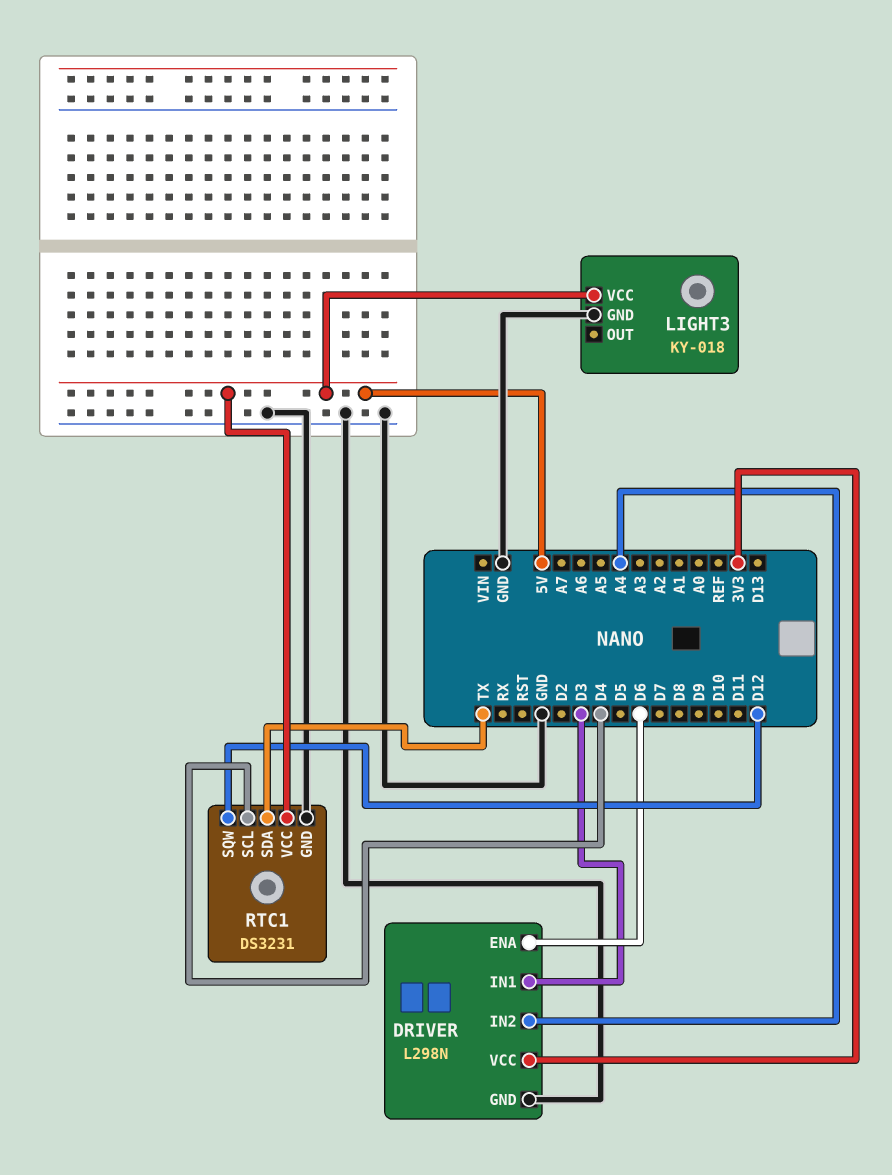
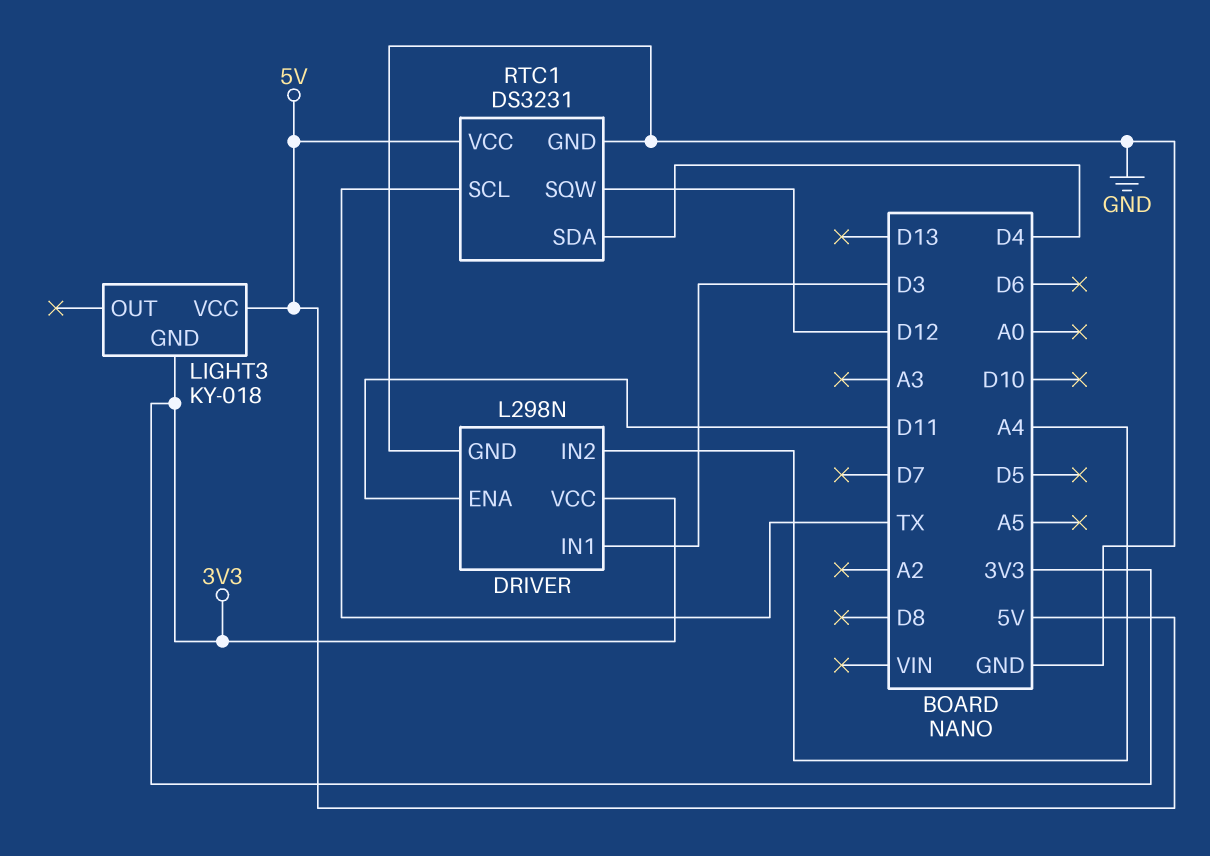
DRIVER pin ENA: D6 -> D11
LIGHT3 pin GND: GND -> 3V3
RTC1 pin SCL: D4 -> TX
RTC1 pin SDA: TX -> D4

